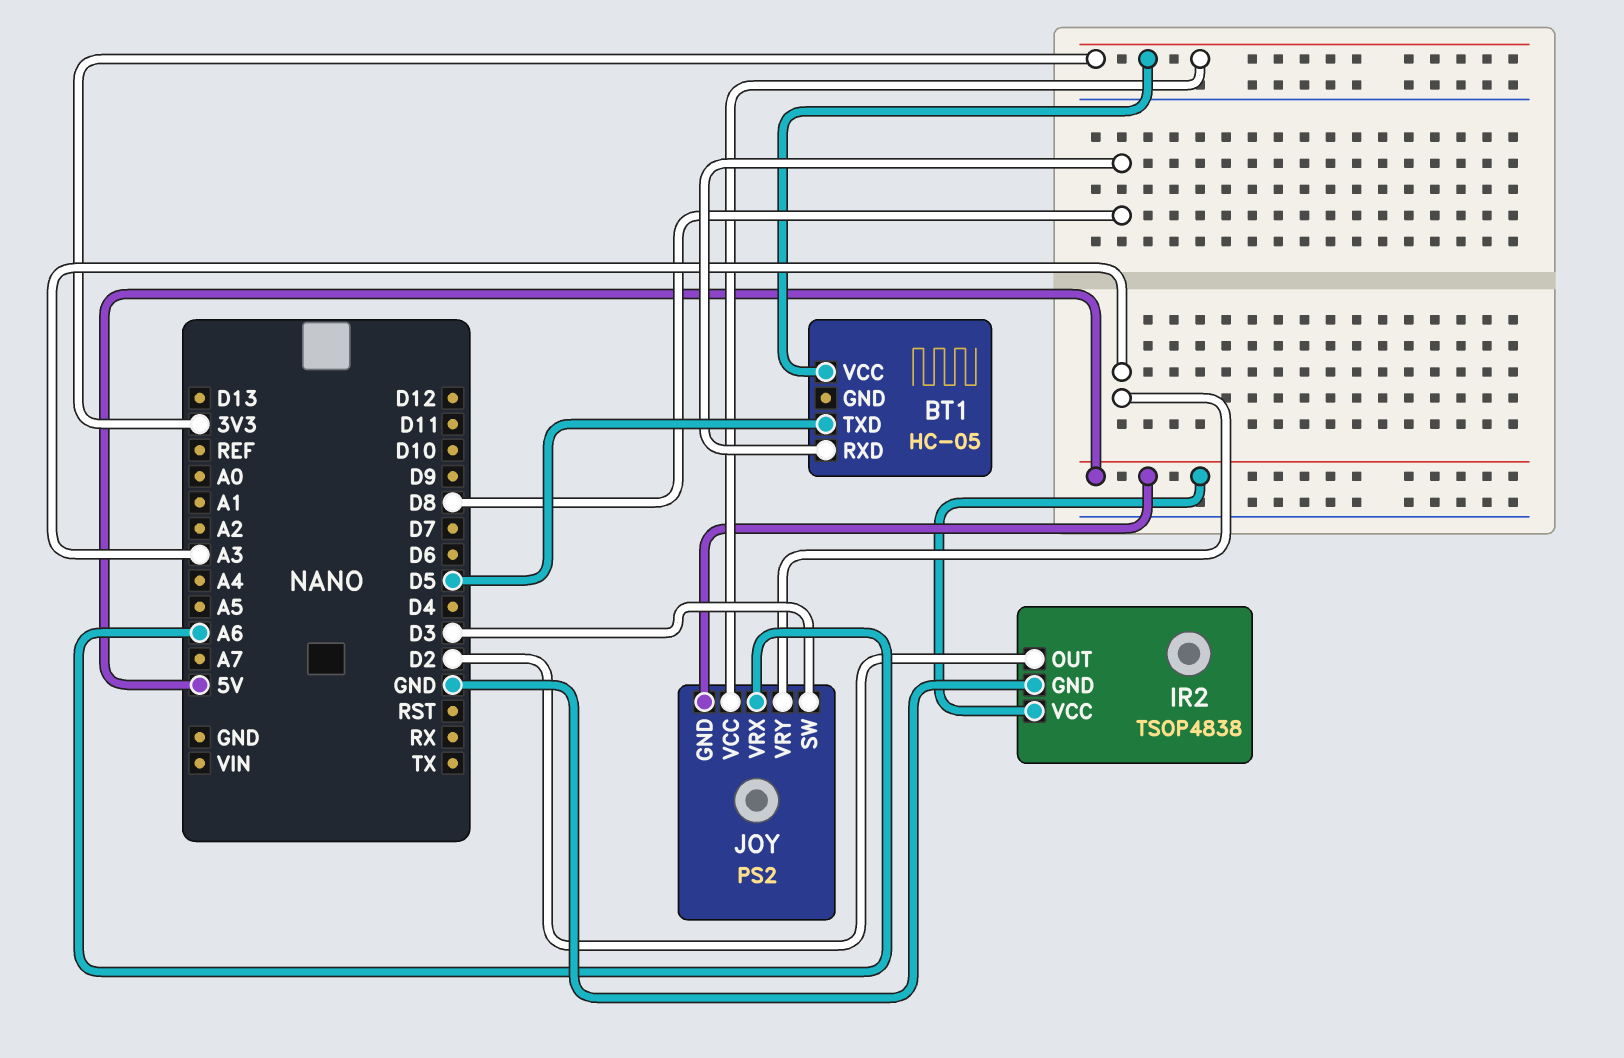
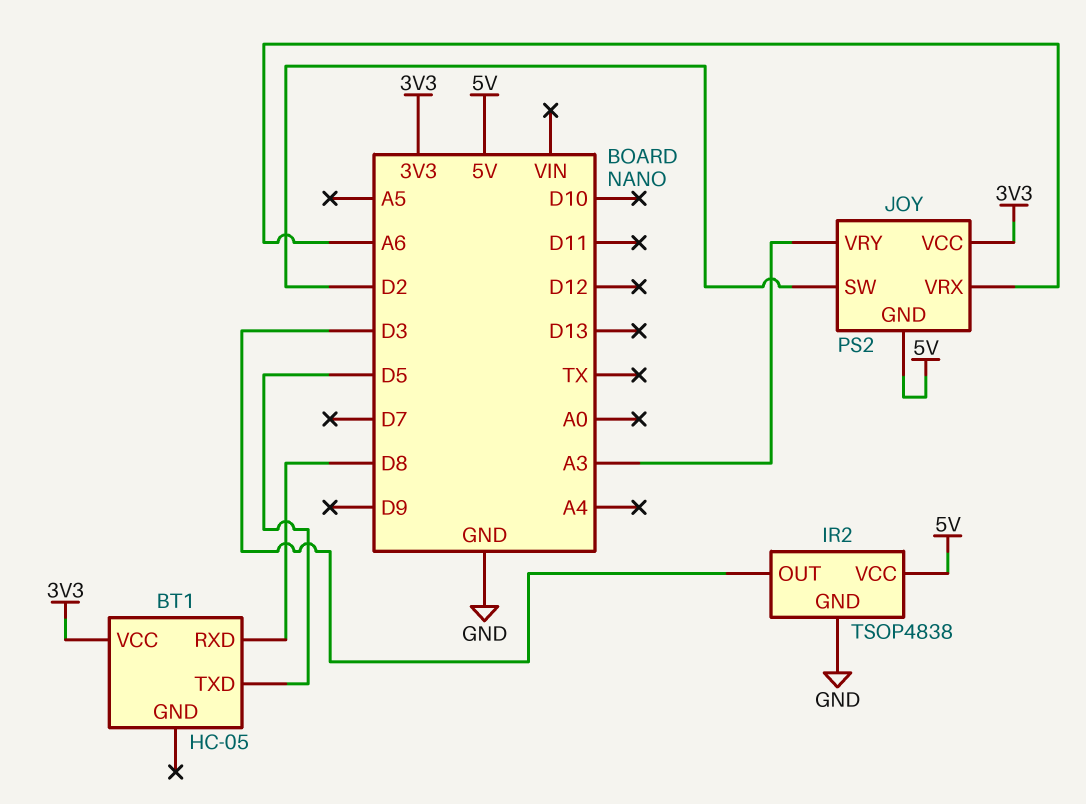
IR2 pin OUT: D2 -> D3
JOY pin SW: D3 -> D2

